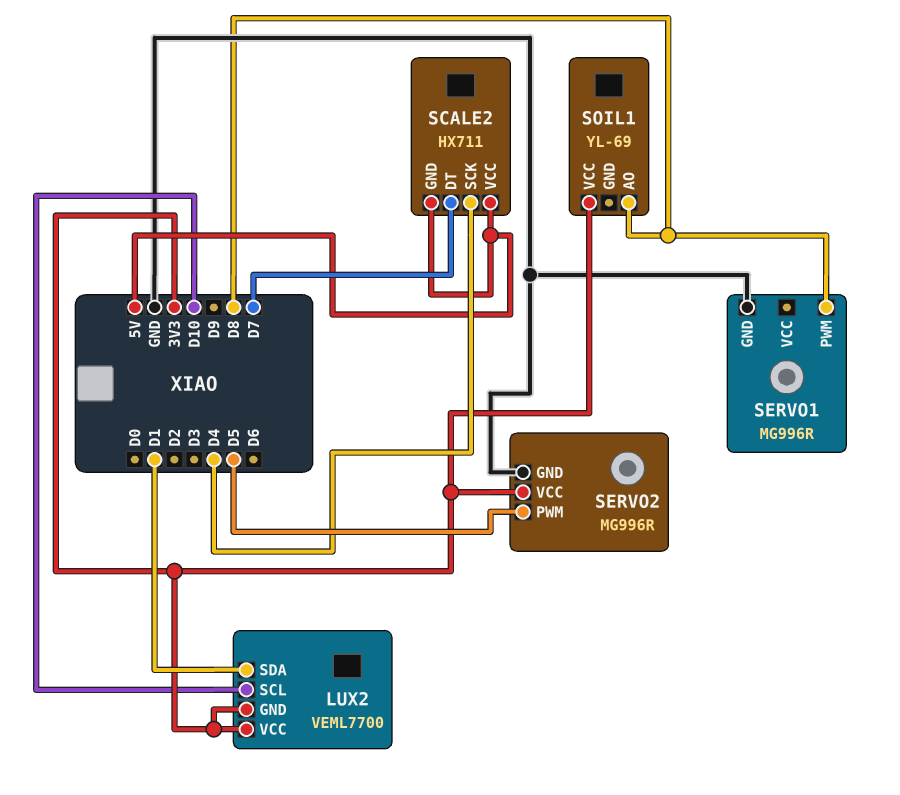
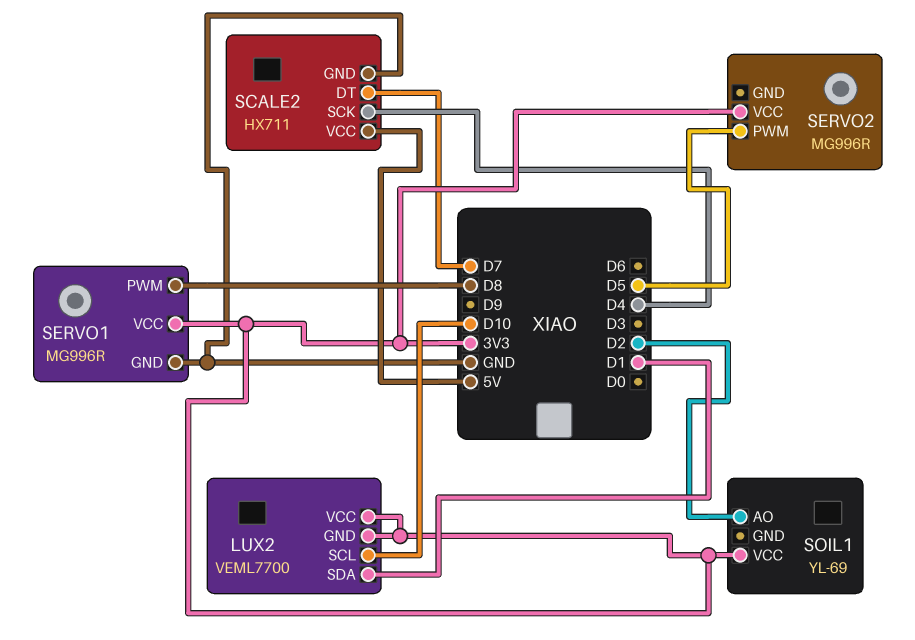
SCALE2 pin GND: 5V -> GND
SERVO1 pin VCC: none -> 3V3
SERVO2 pin GND: GND -> none
SOIL1 pin AO: D8 -> D2

